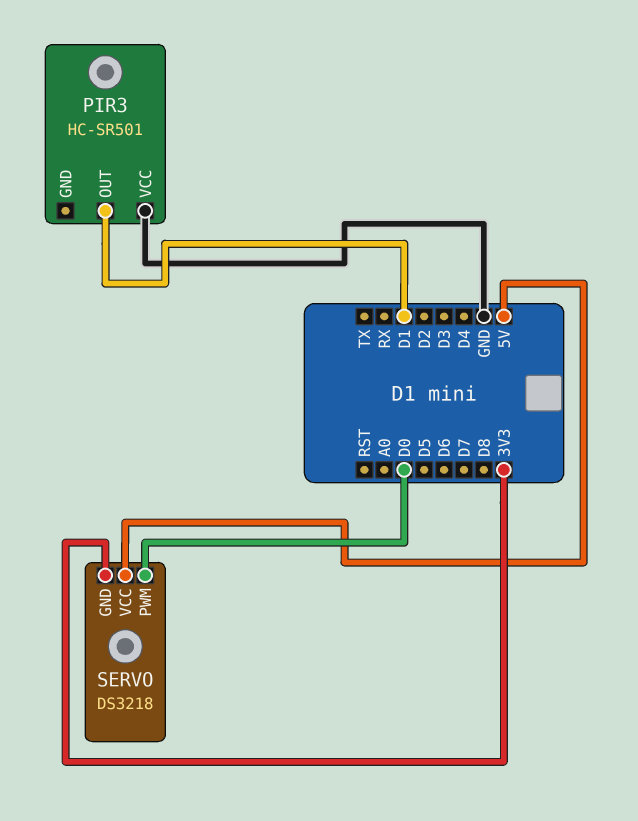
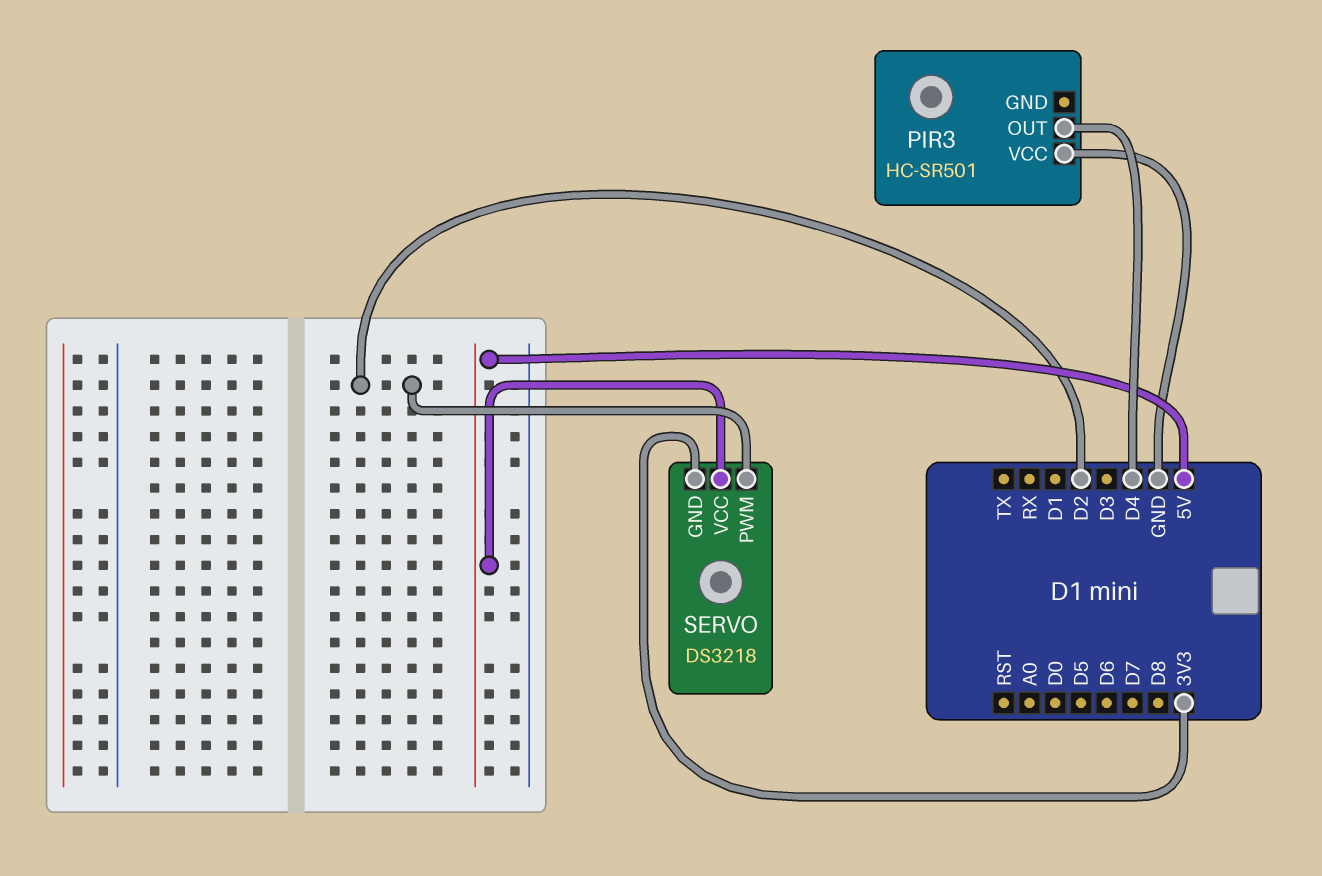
PIR3 pin OUT: D1 -> D4
SERVO pin PWM: D0 -> D2

